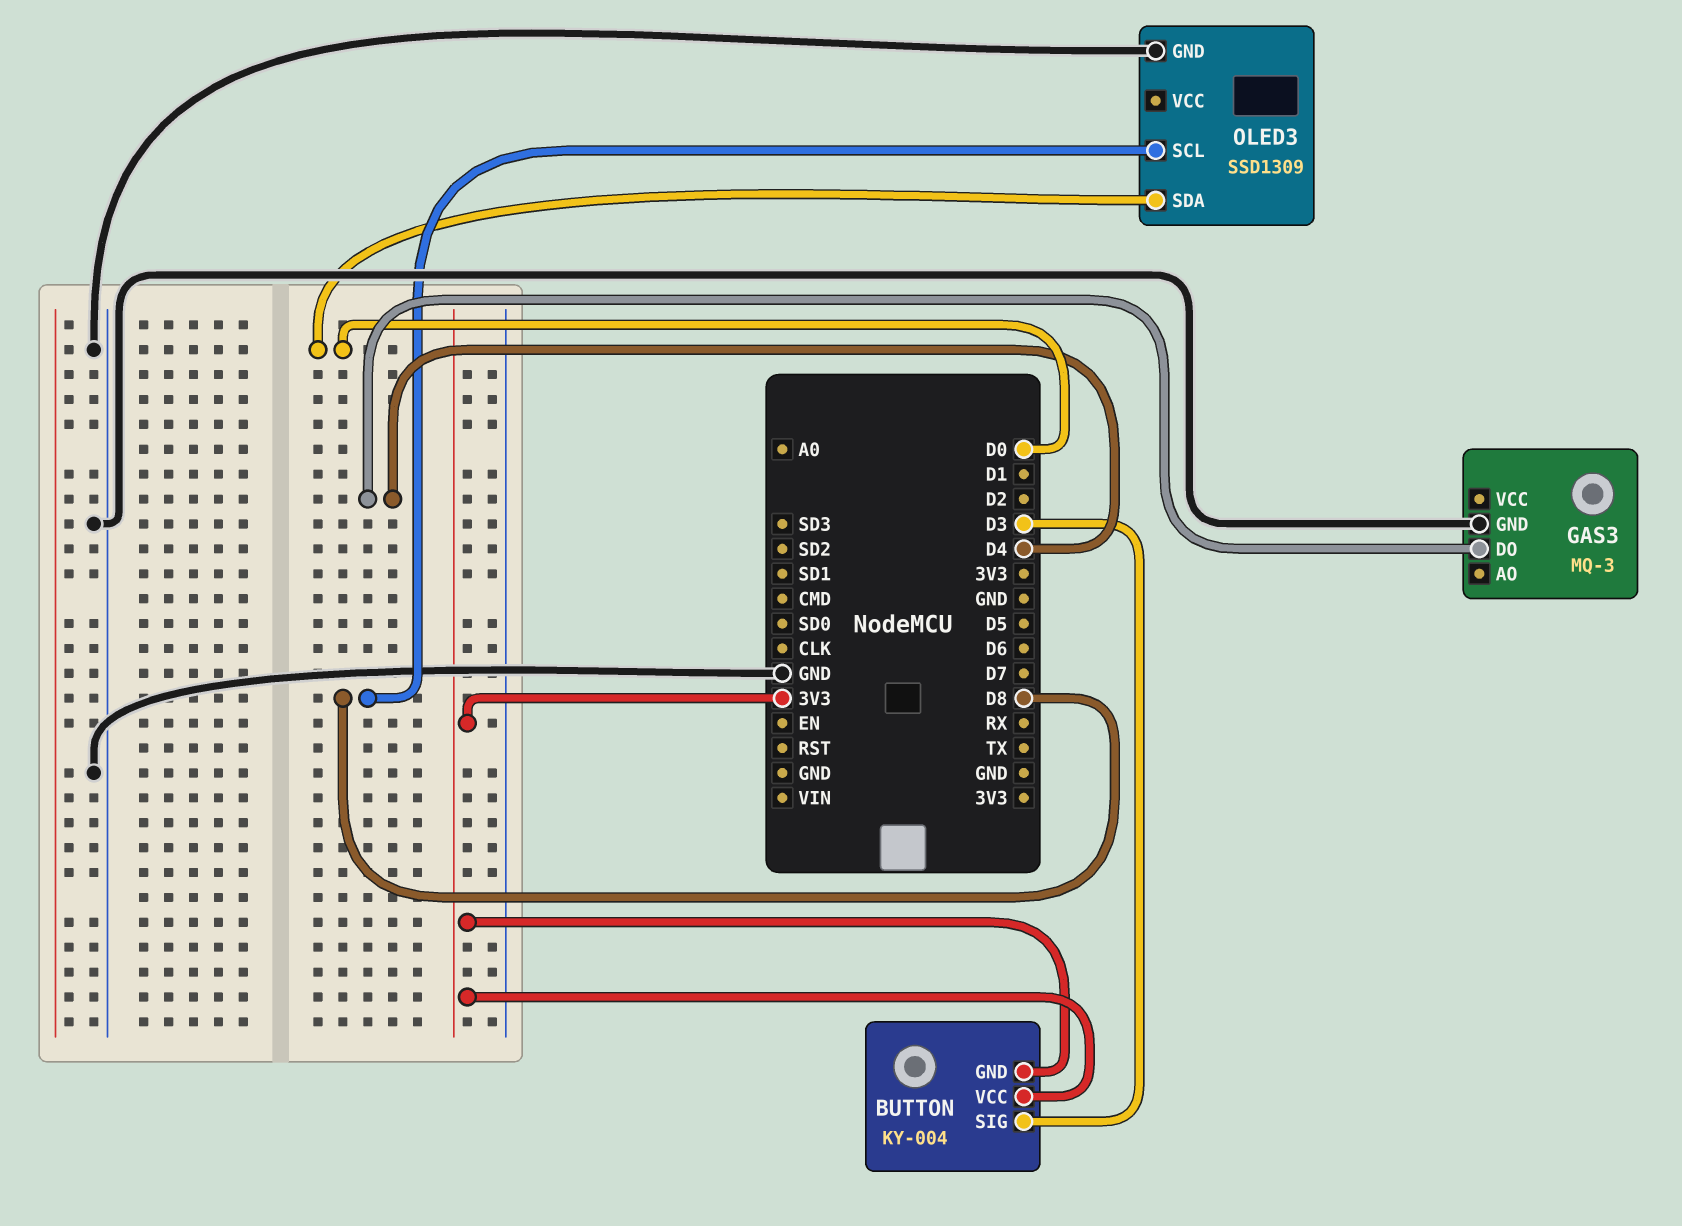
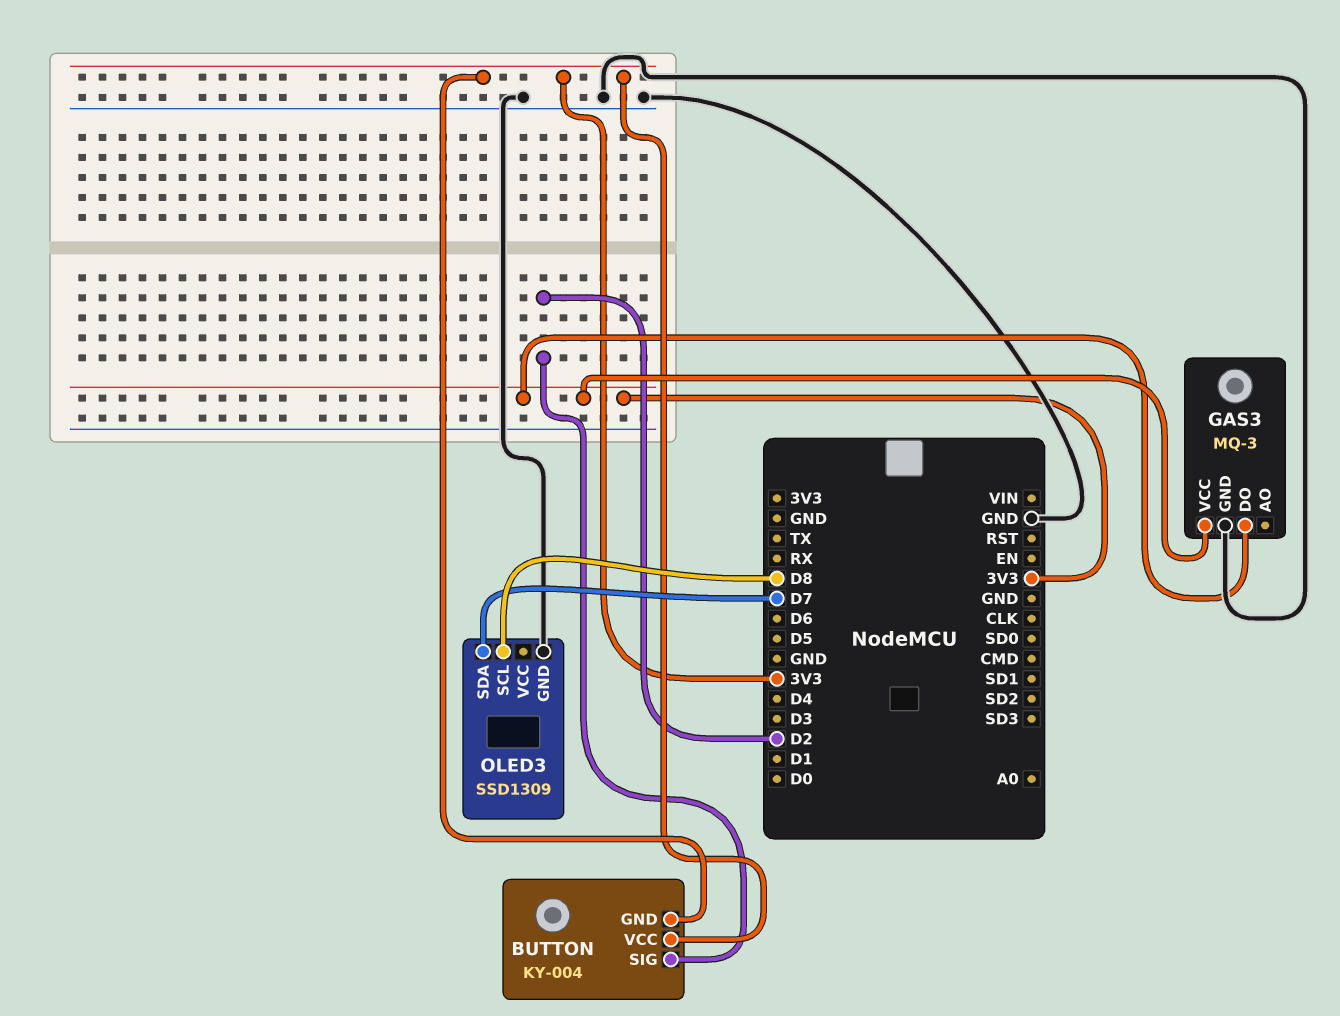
BUTTON pin SIG: D3 -> D2
GAS3 pin DO: D4 -> 3V3
GAS3 pin VCC: none -> 3V3
OLED3 pin SDA: D0 -> D7

